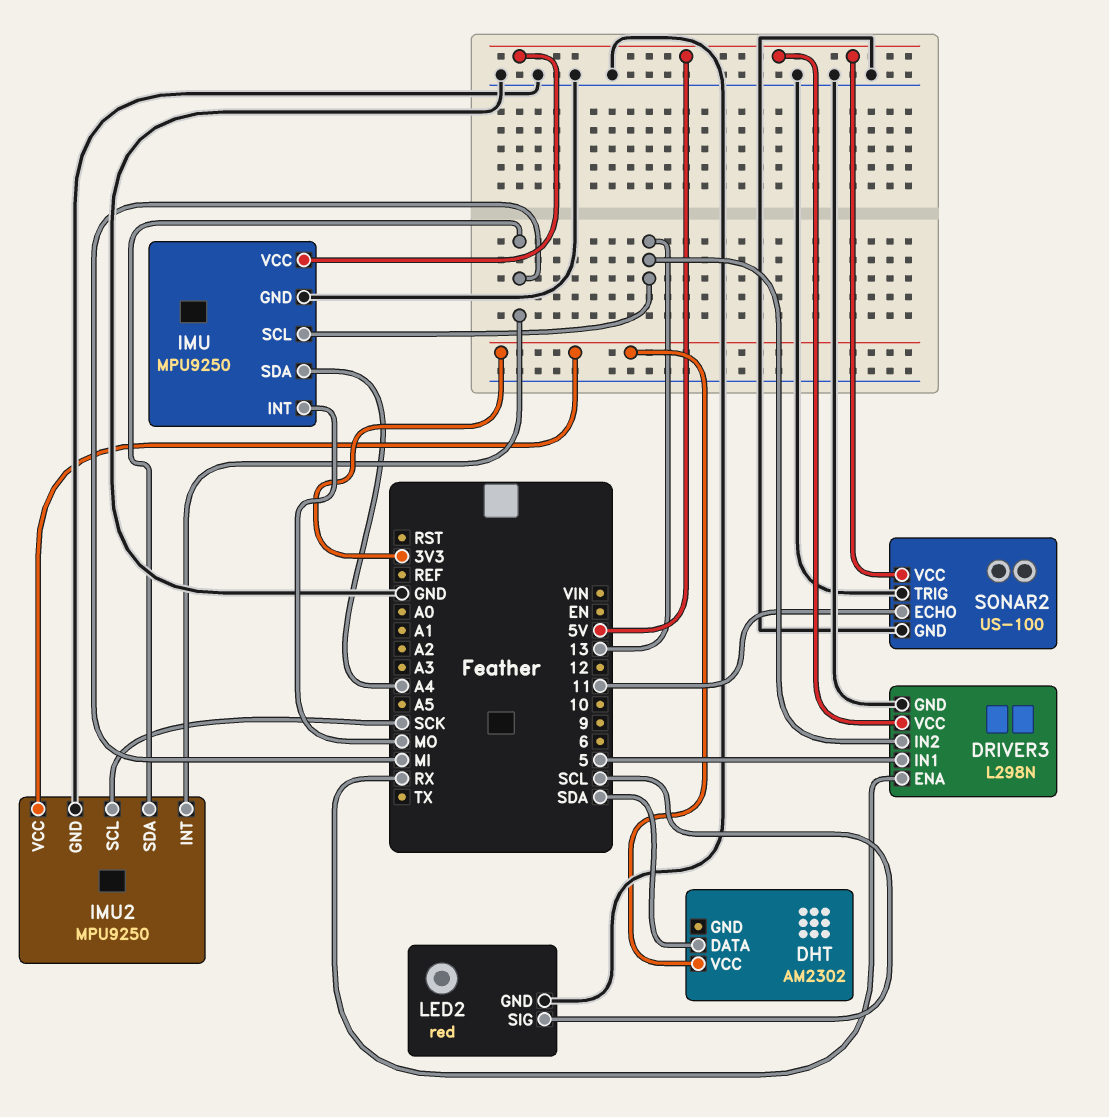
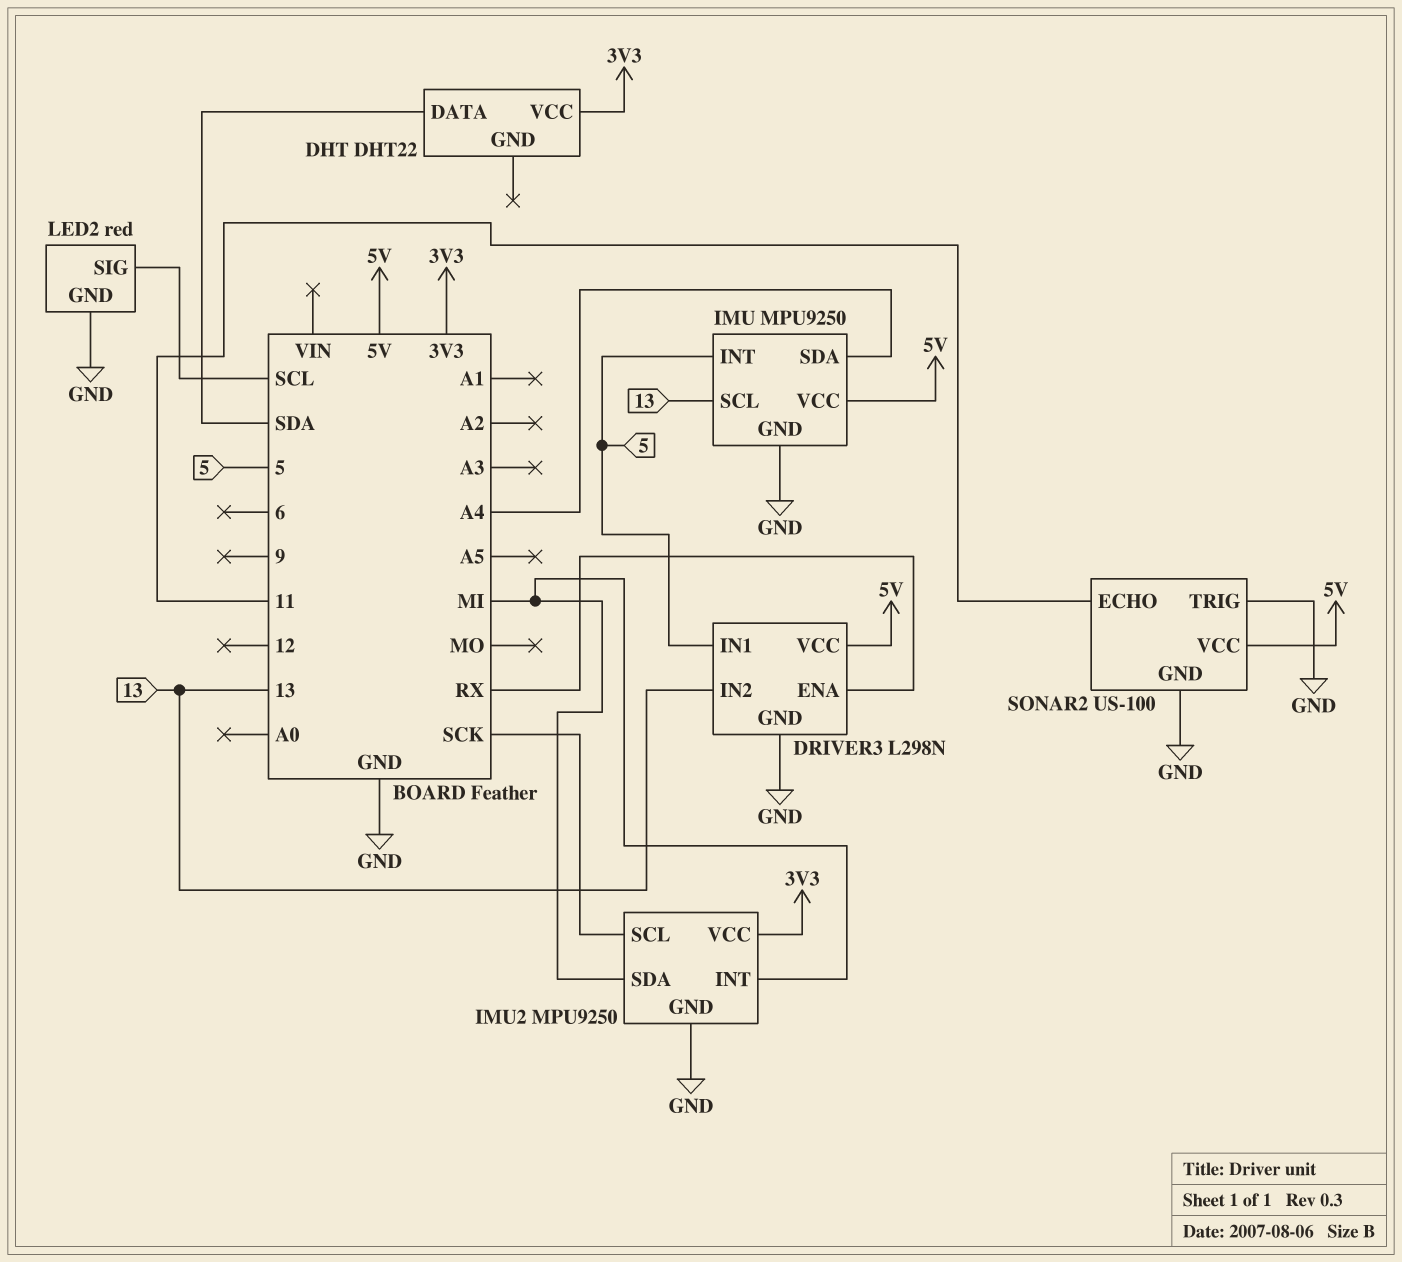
DHT: AM2302 -> DHT22
IMU pin INT: MO -> 5

